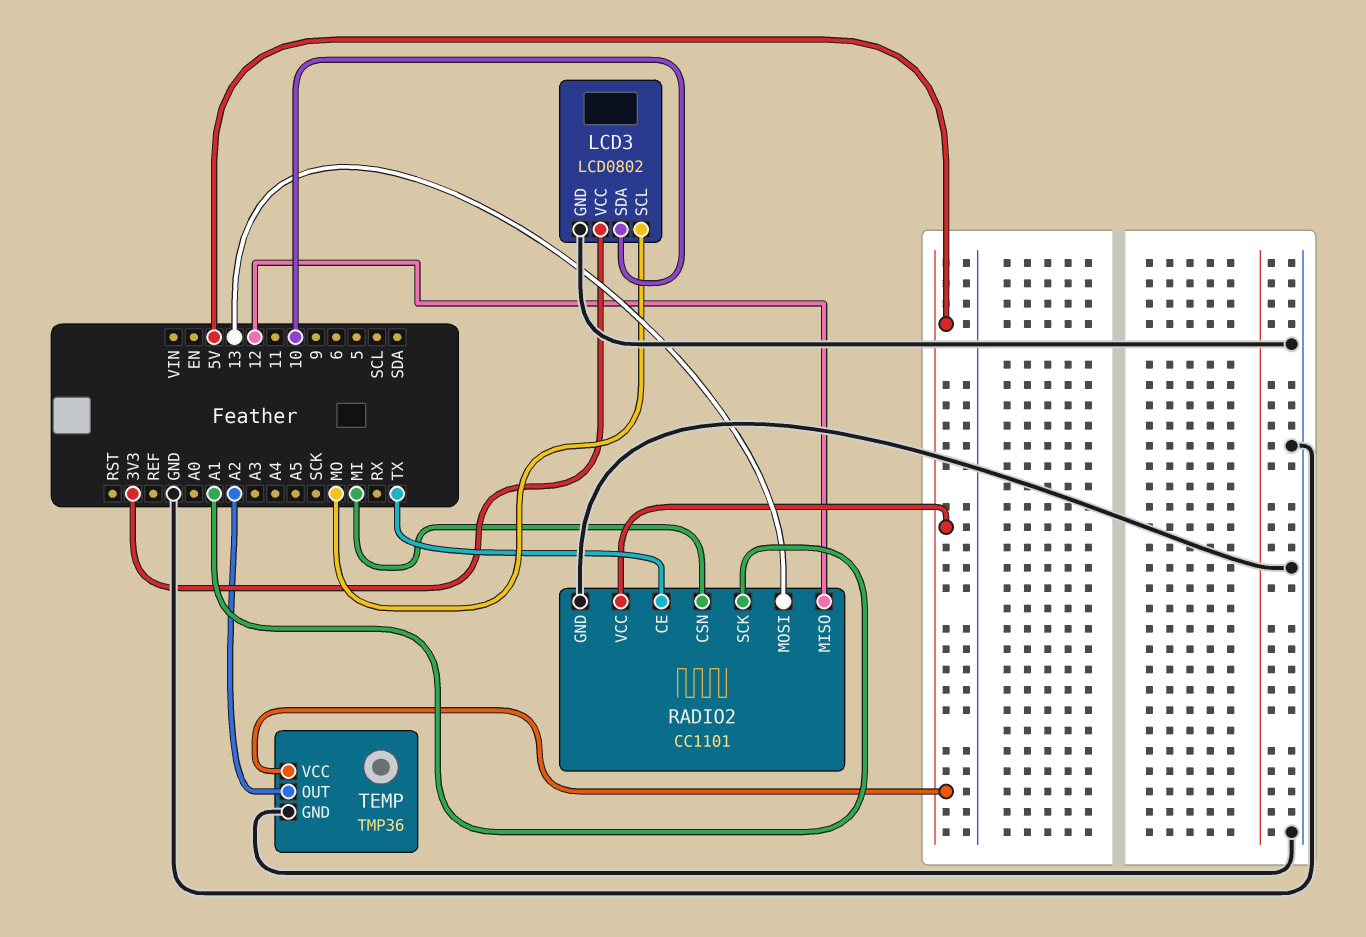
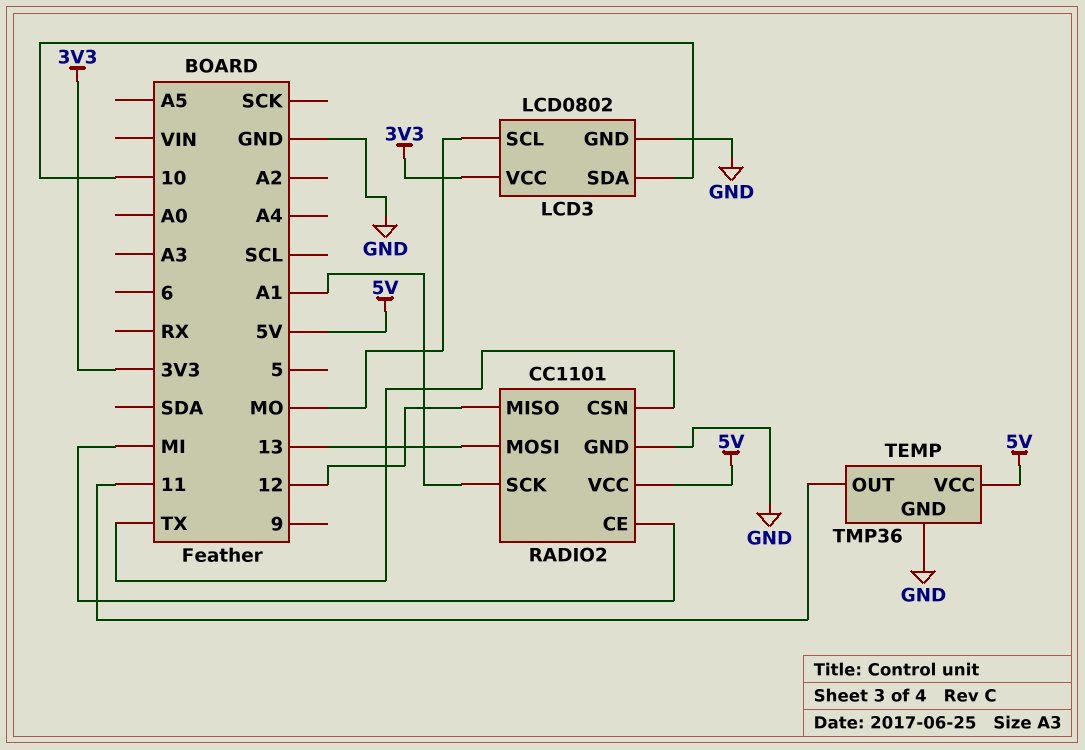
RADIO2 pin CE: TX -> MI
RADIO2 pin CSN: MI -> TX
TEMP pin OUT: A2 -> 11

